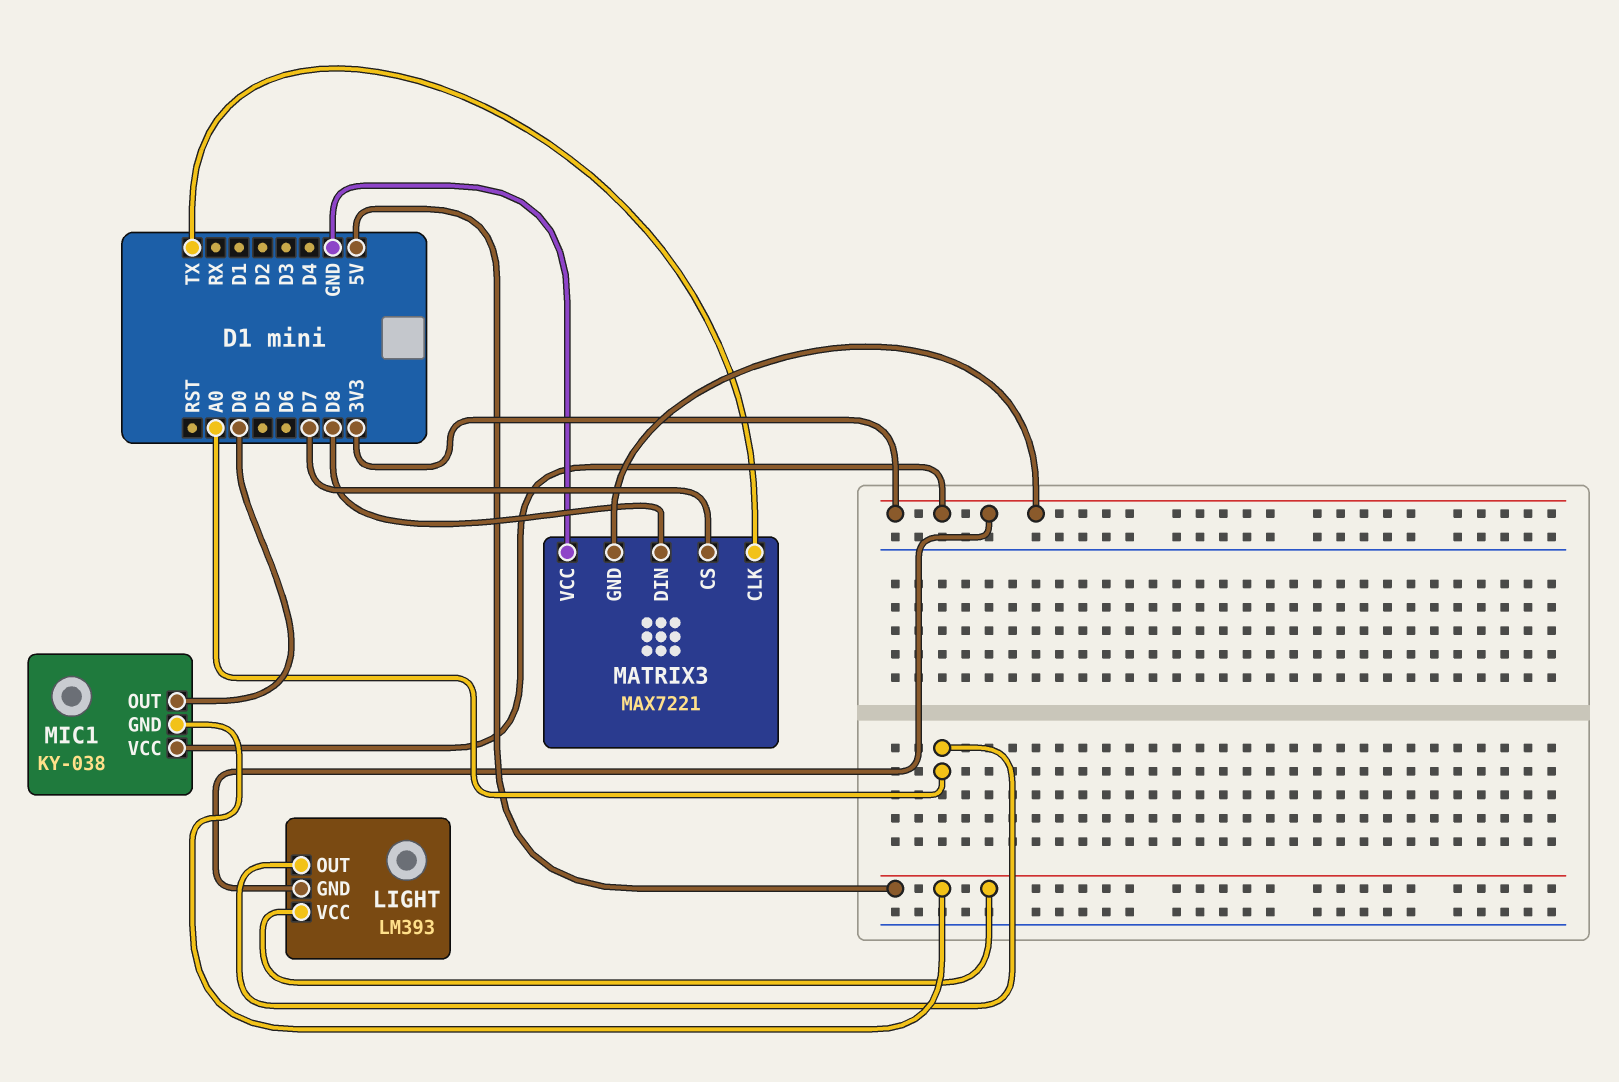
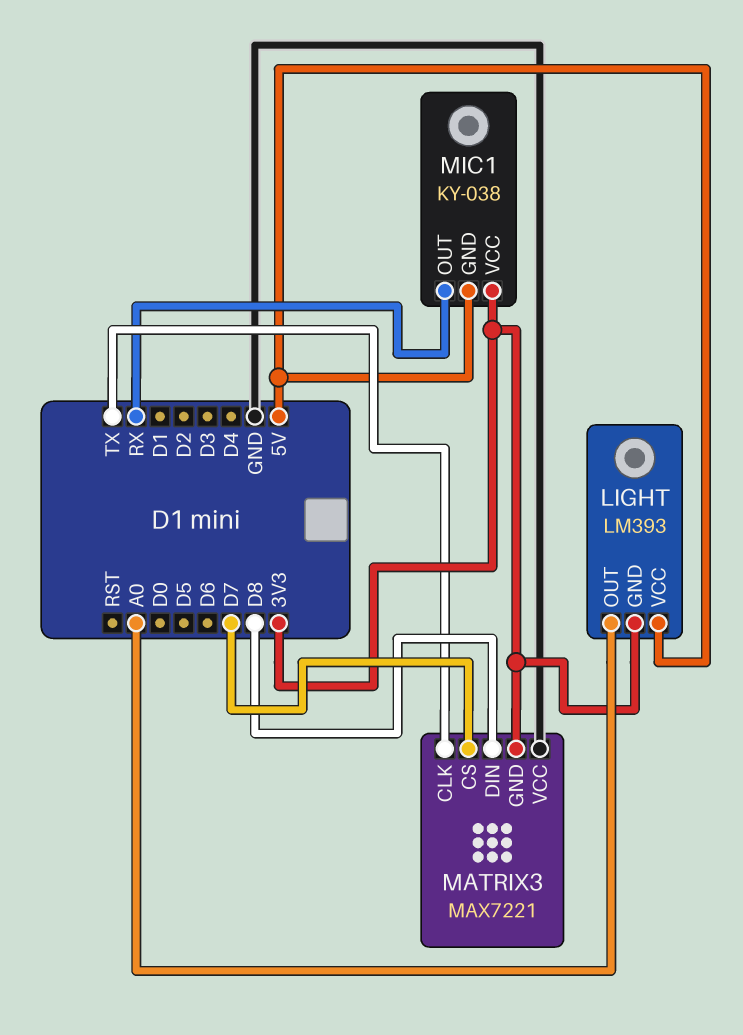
MIC1 pin OUT: D0 -> RX

